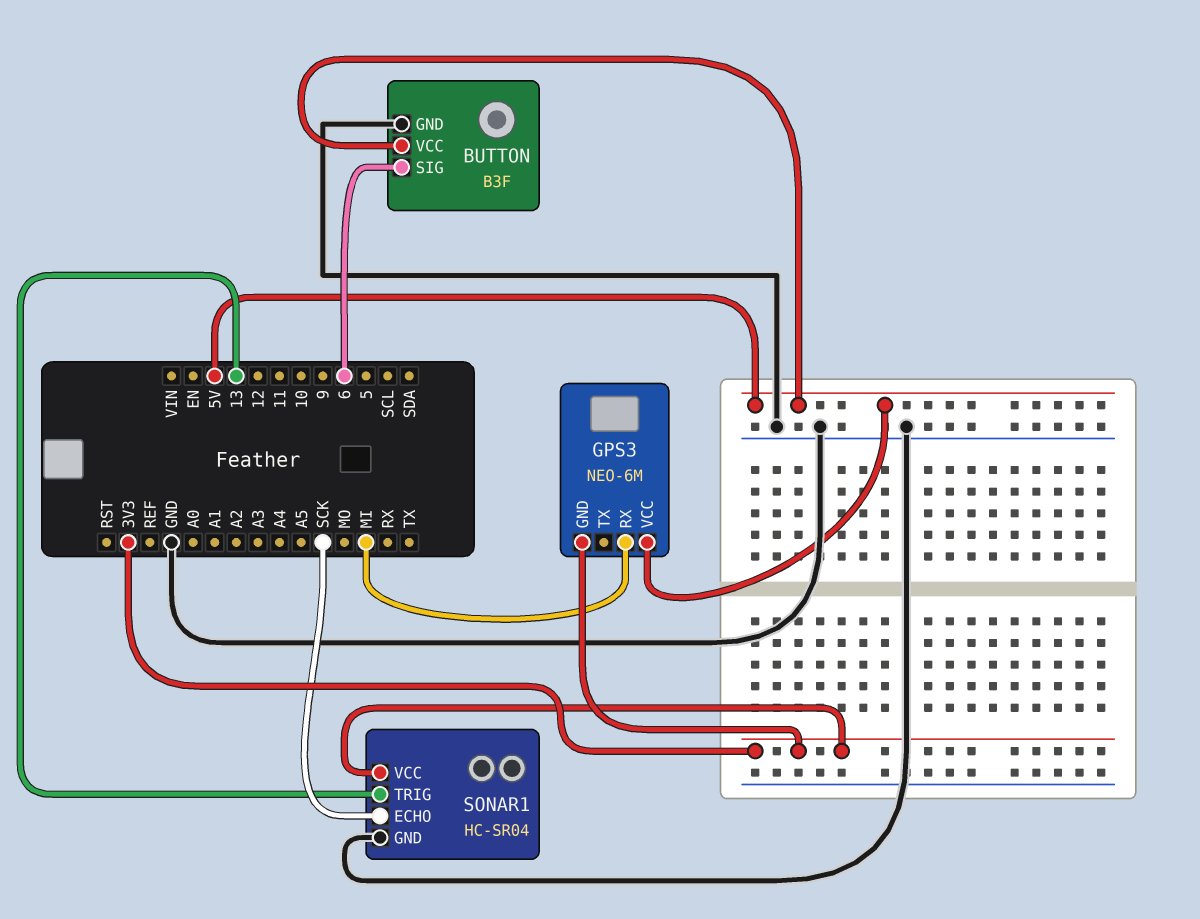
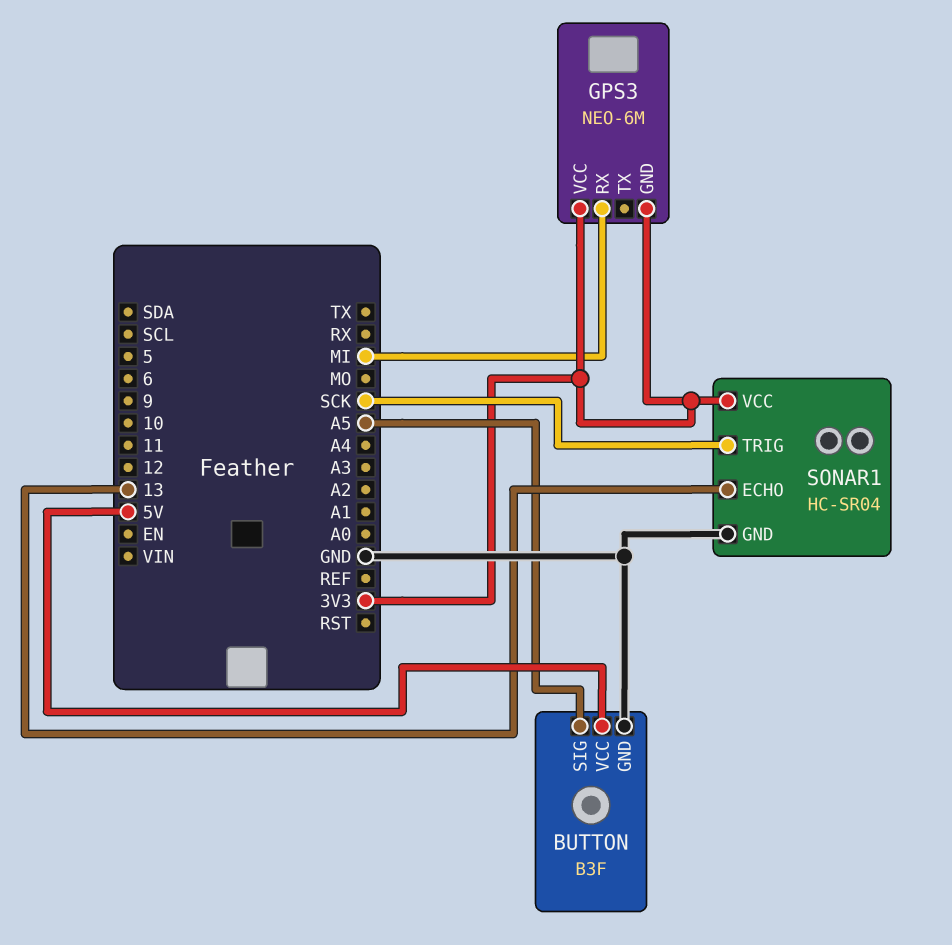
BUTTON pin SIG: 6 -> A5
GPS3 pin VCC: 5V -> 3V3
SONAR1 pin ECHO: SCK -> 13
SONAR1 pin TRIG: 13 -> SCK

